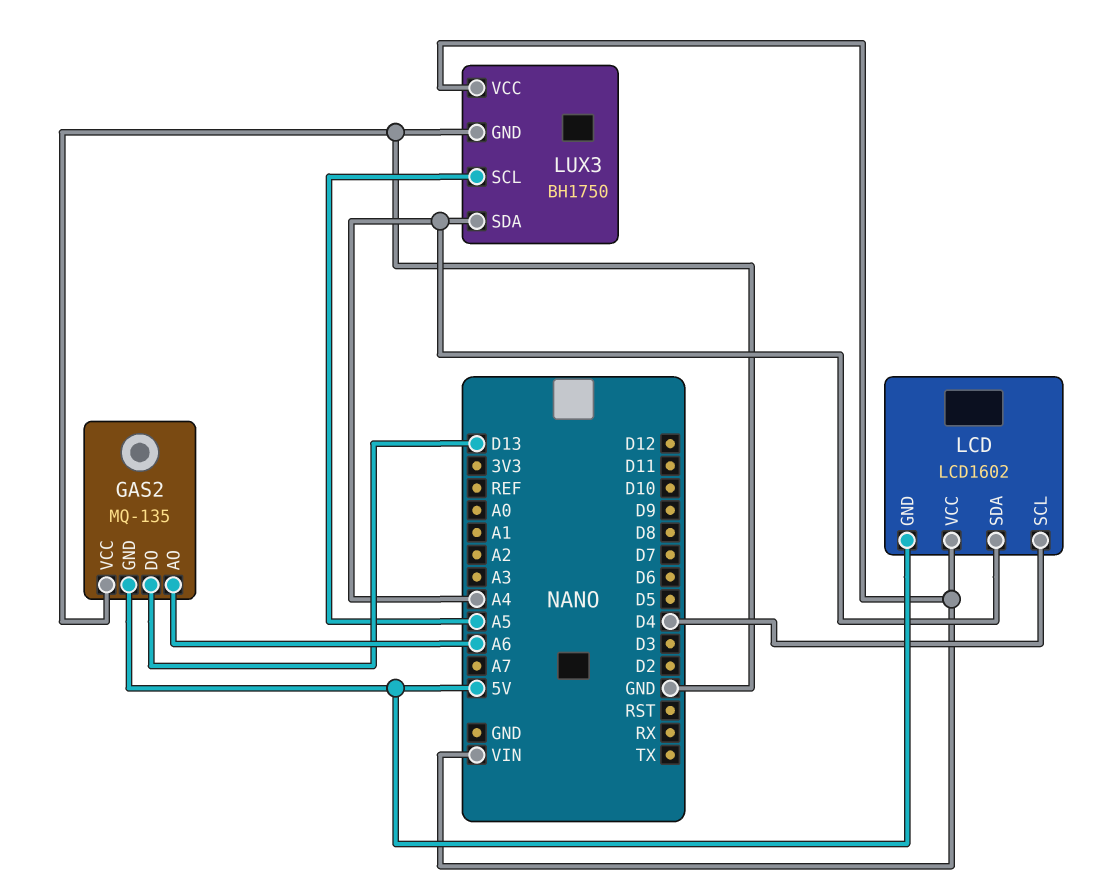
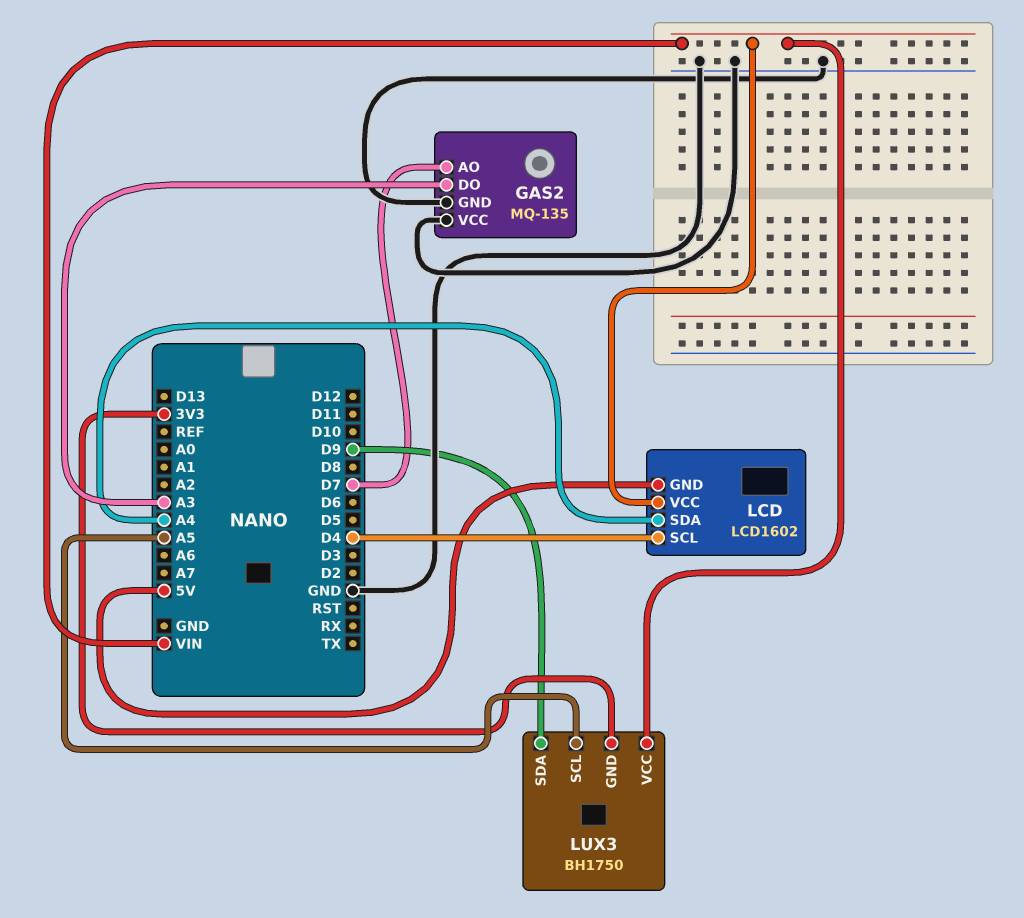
GAS2 pin AO: A6 -> D7
GAS2 pin DO: D13 -> A3
GAS2 pin GND: 5V -> GND
LUX3 pin GND: GND -> 3V3
LUX3 pin SDA: A4 -> D9

